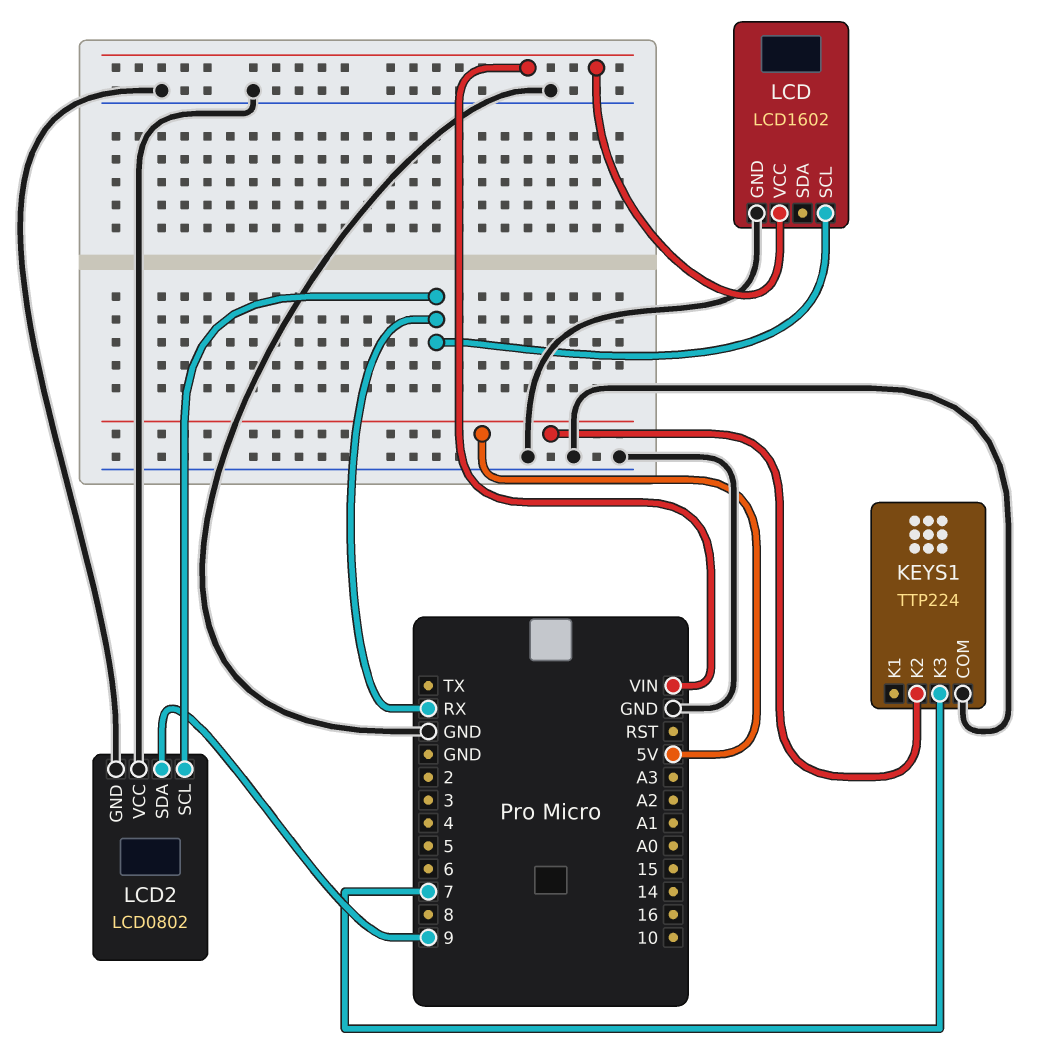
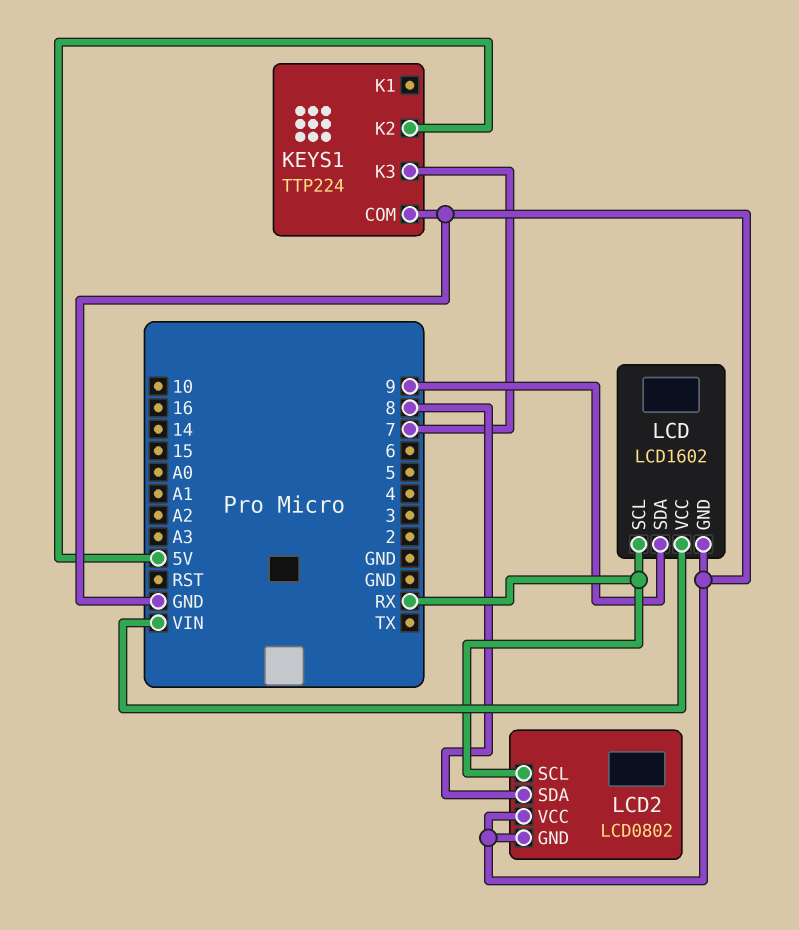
LCD pin SDA: none -> 9
LCD2 pin SDA: 9 -> 8

